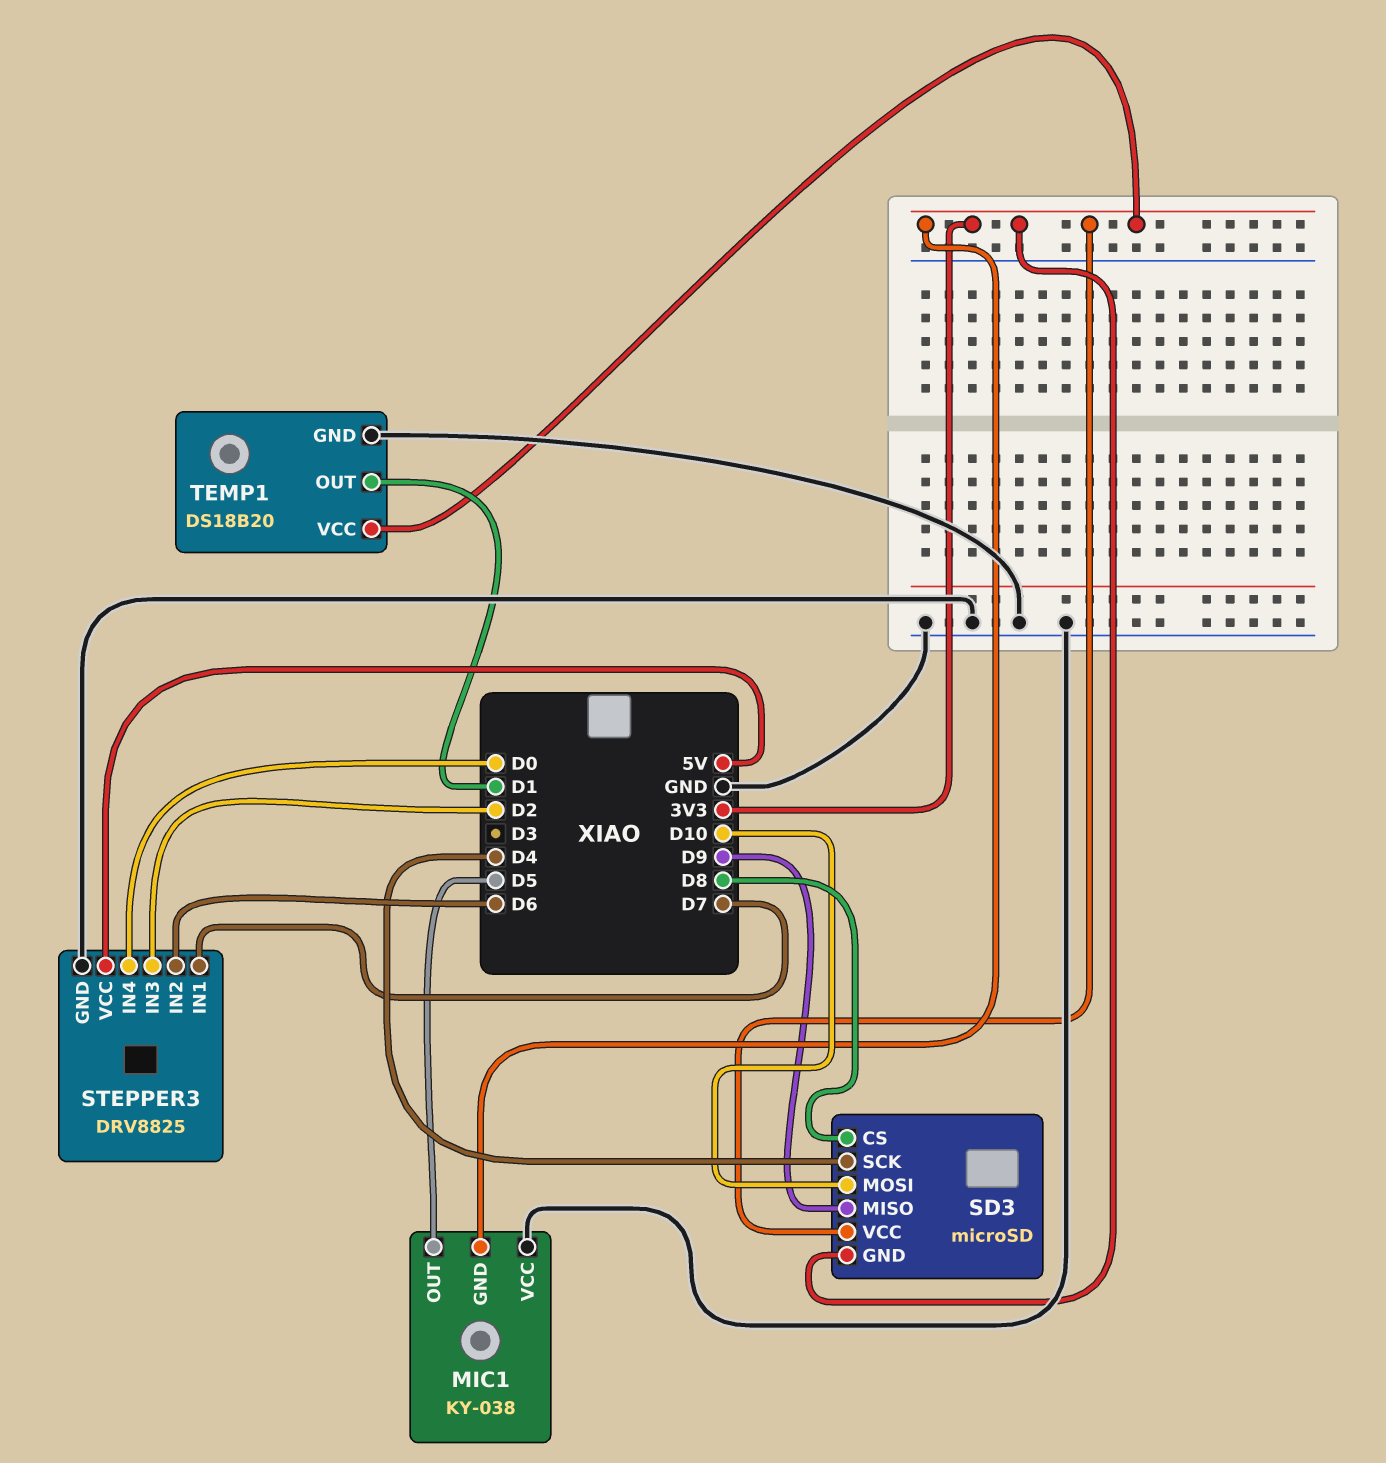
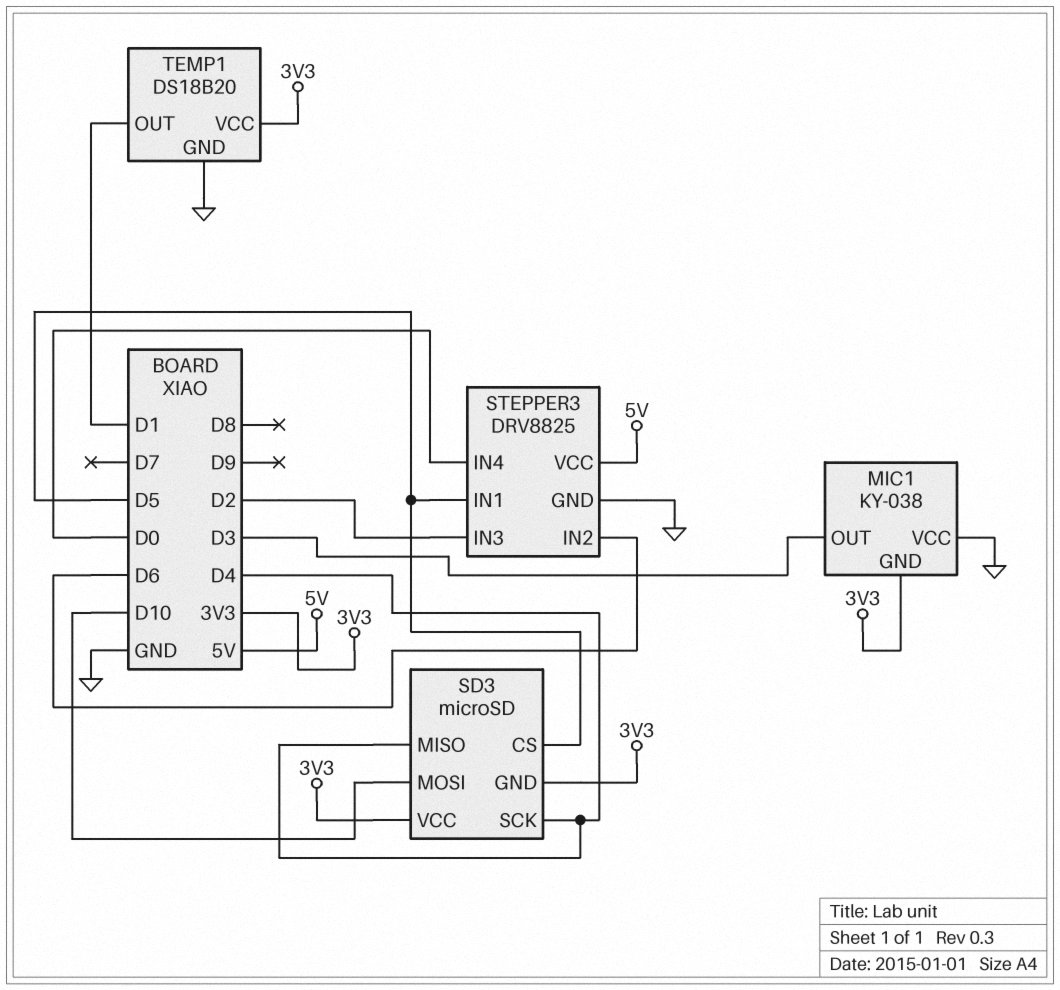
MIC1 pin OUT: D5 -> D3
SD3 pin CS: D8 -> D5
SD3 pin MISO: D9 -> D4
STEPPER3 pin IN1: D7 -> D5

